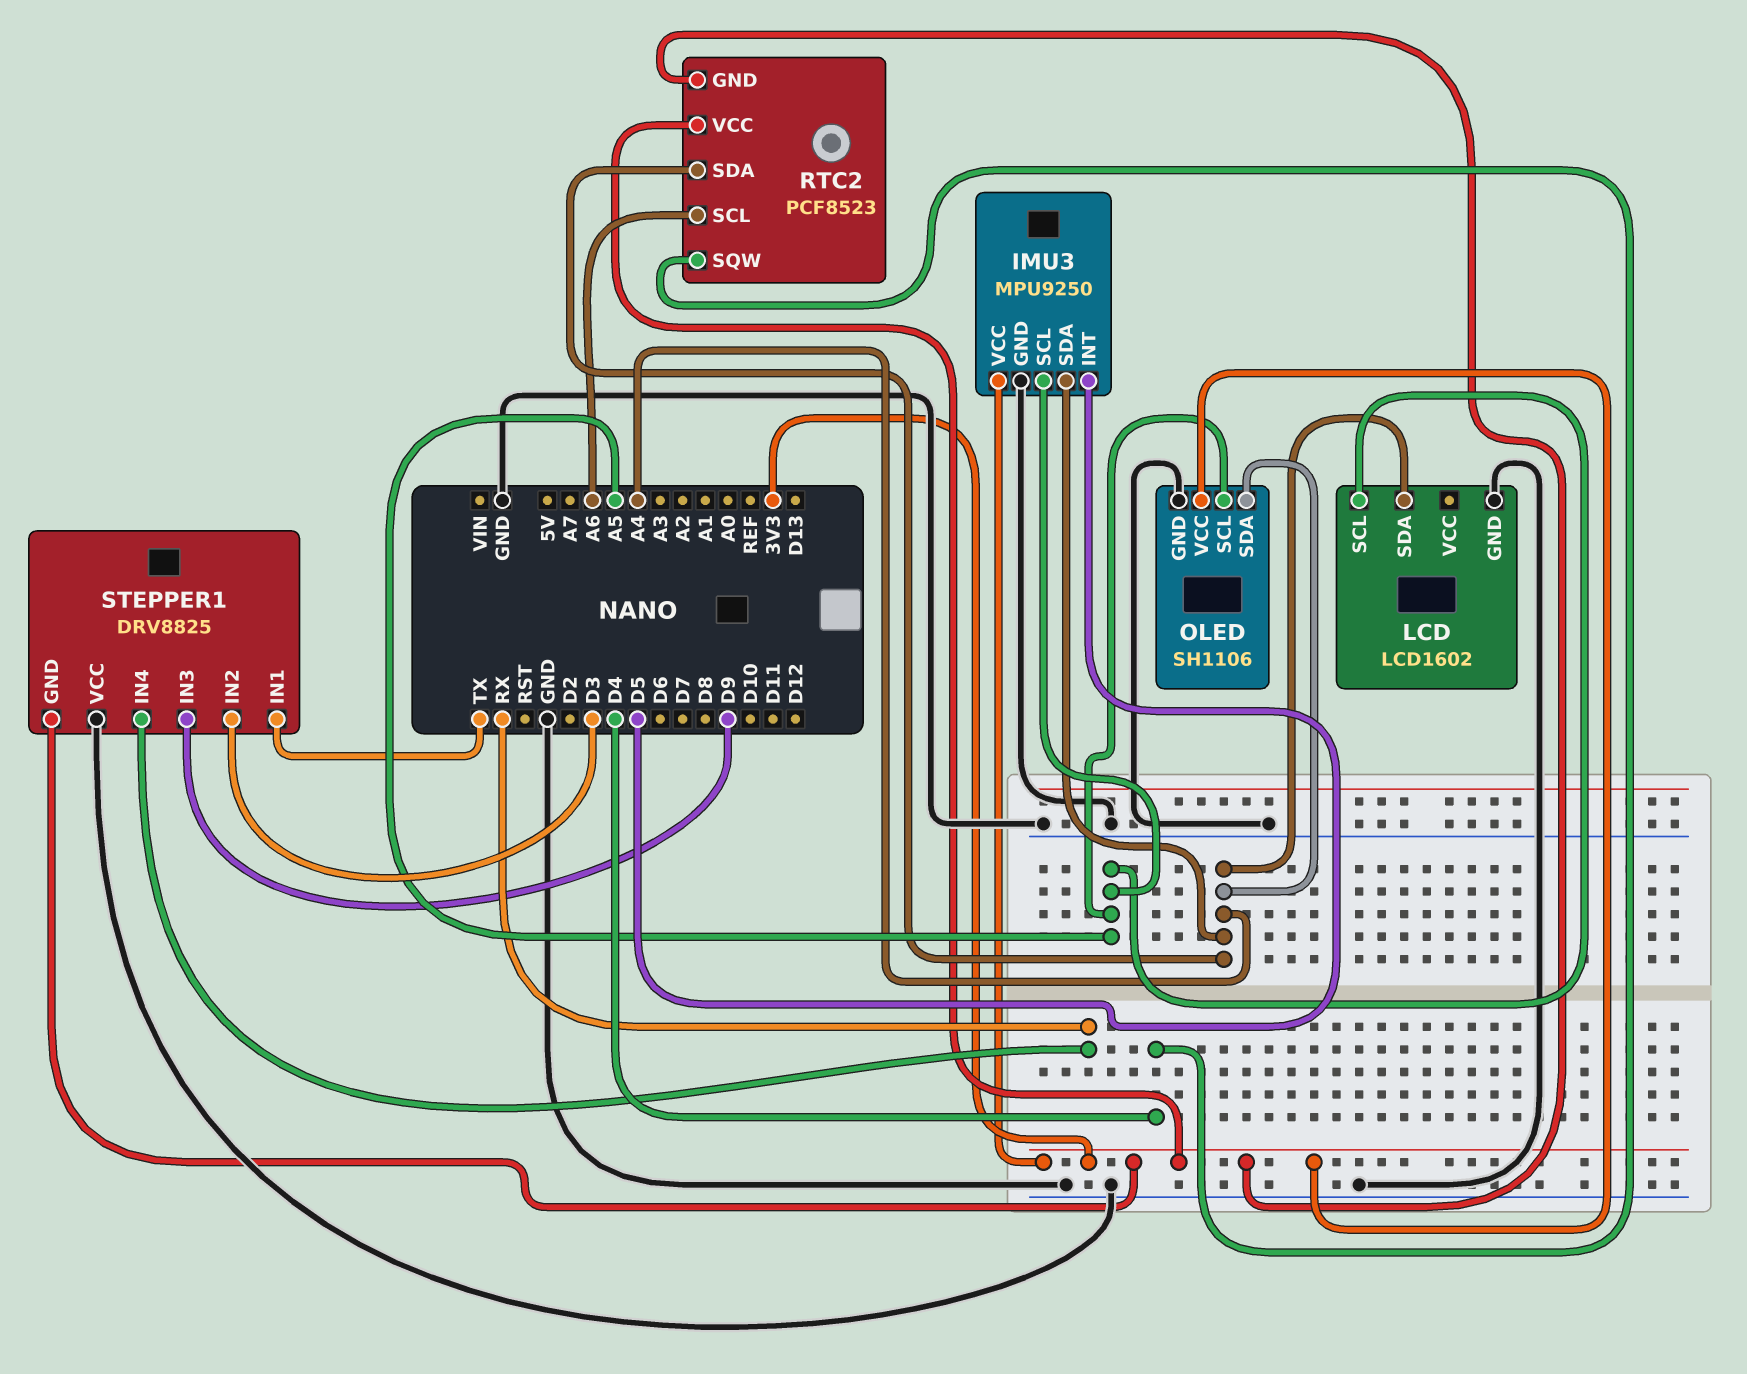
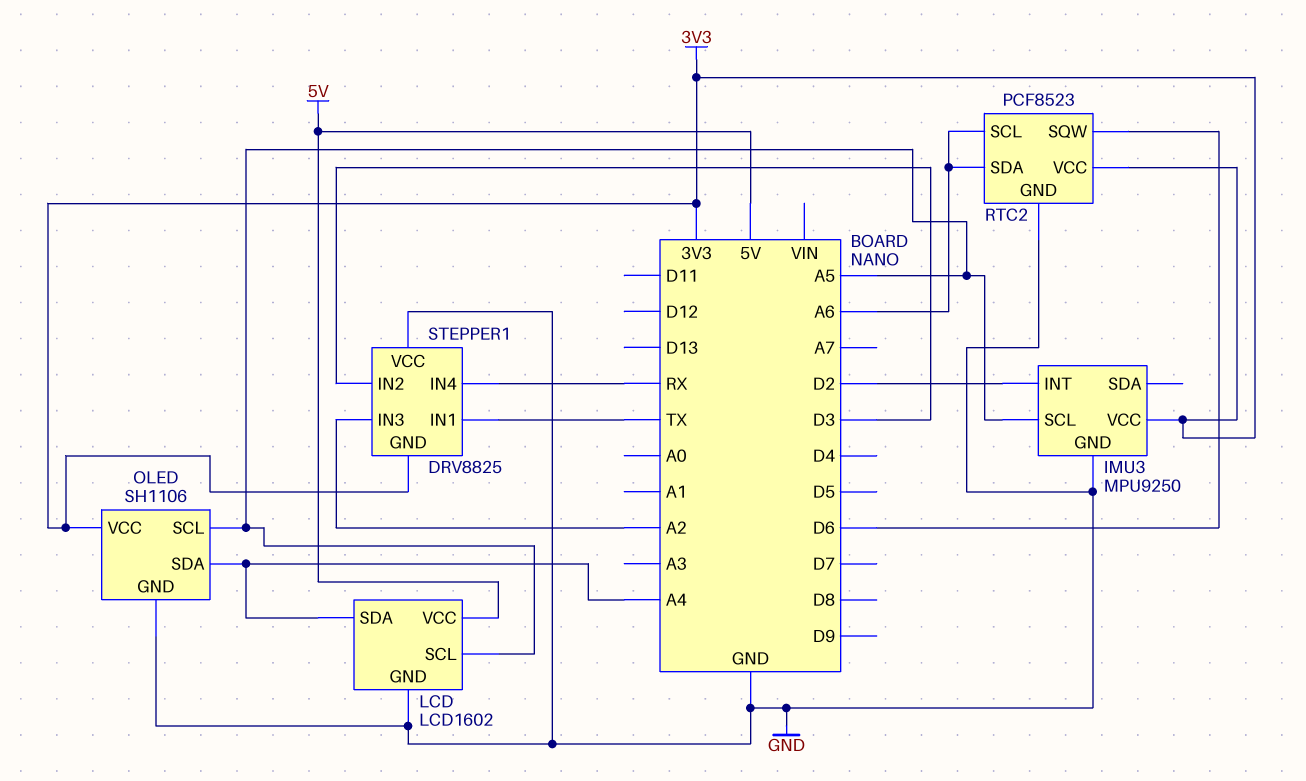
IMU3 pin INT: D5 -> D2
IMU3 pin SDA: A4 -> none
LCD pin VCC: none -> 5V
RTC2 pin GND: 3V3 -> GND
RTC2 pin SDA: A4 -> A6
RTC2 pin SQW: D4 -> D6
STEPPER1 pin IN3: D9 -> A2

